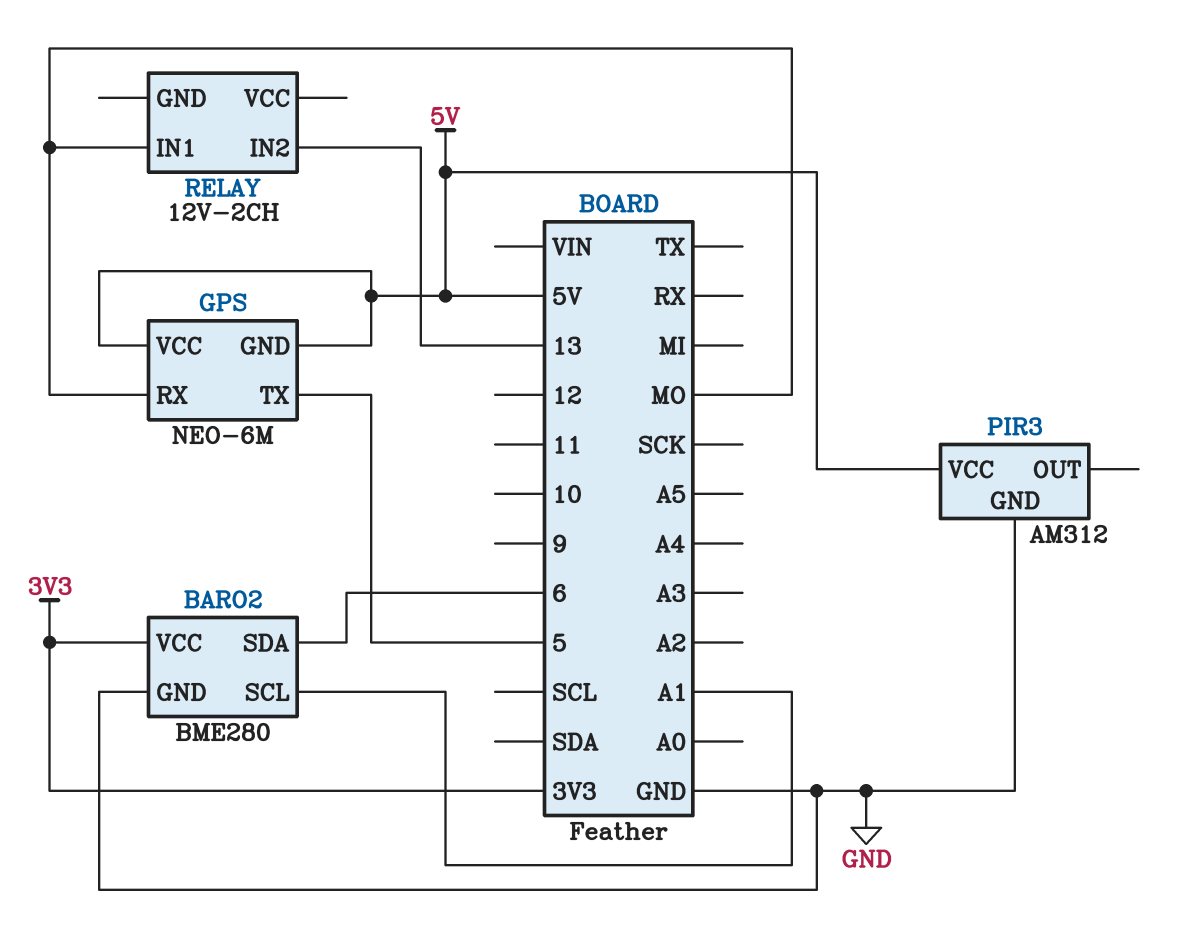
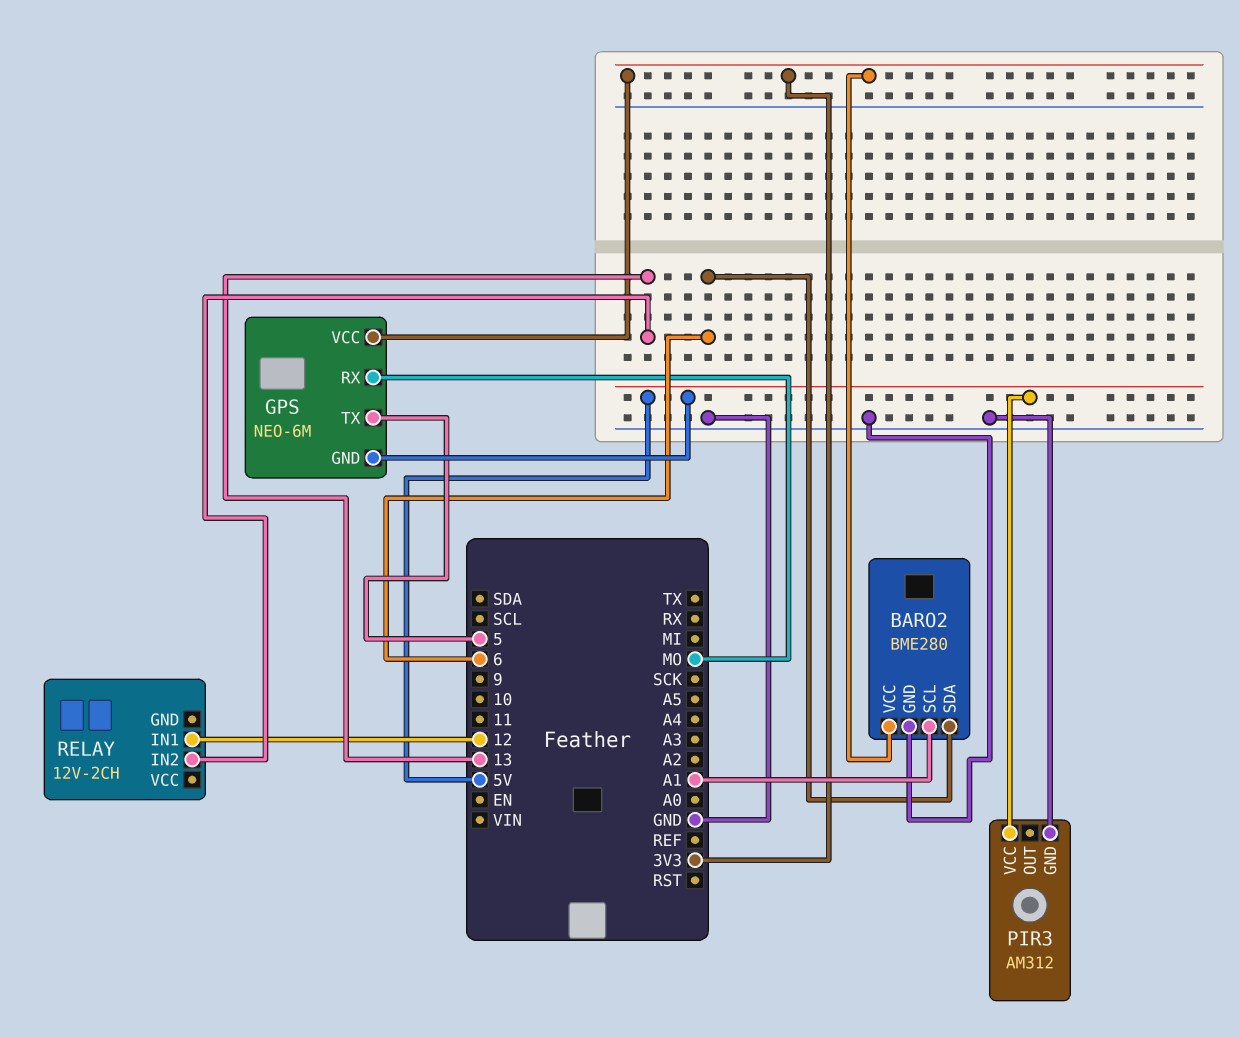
GPS pin VCC: 5V -> 3V3
RELAY pin IN1: MO -> 12

